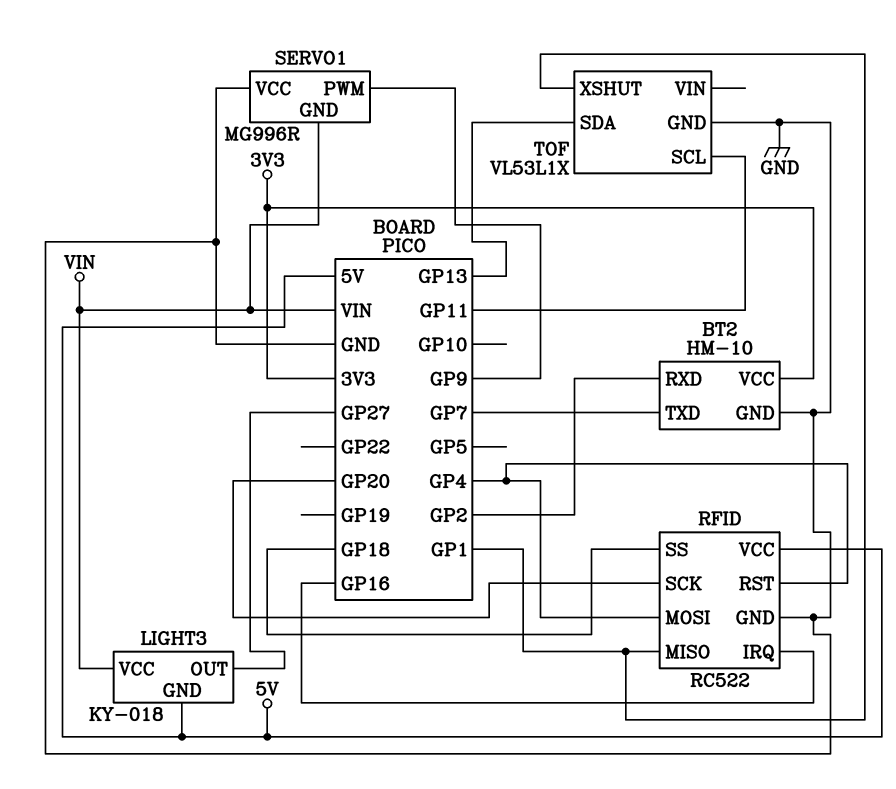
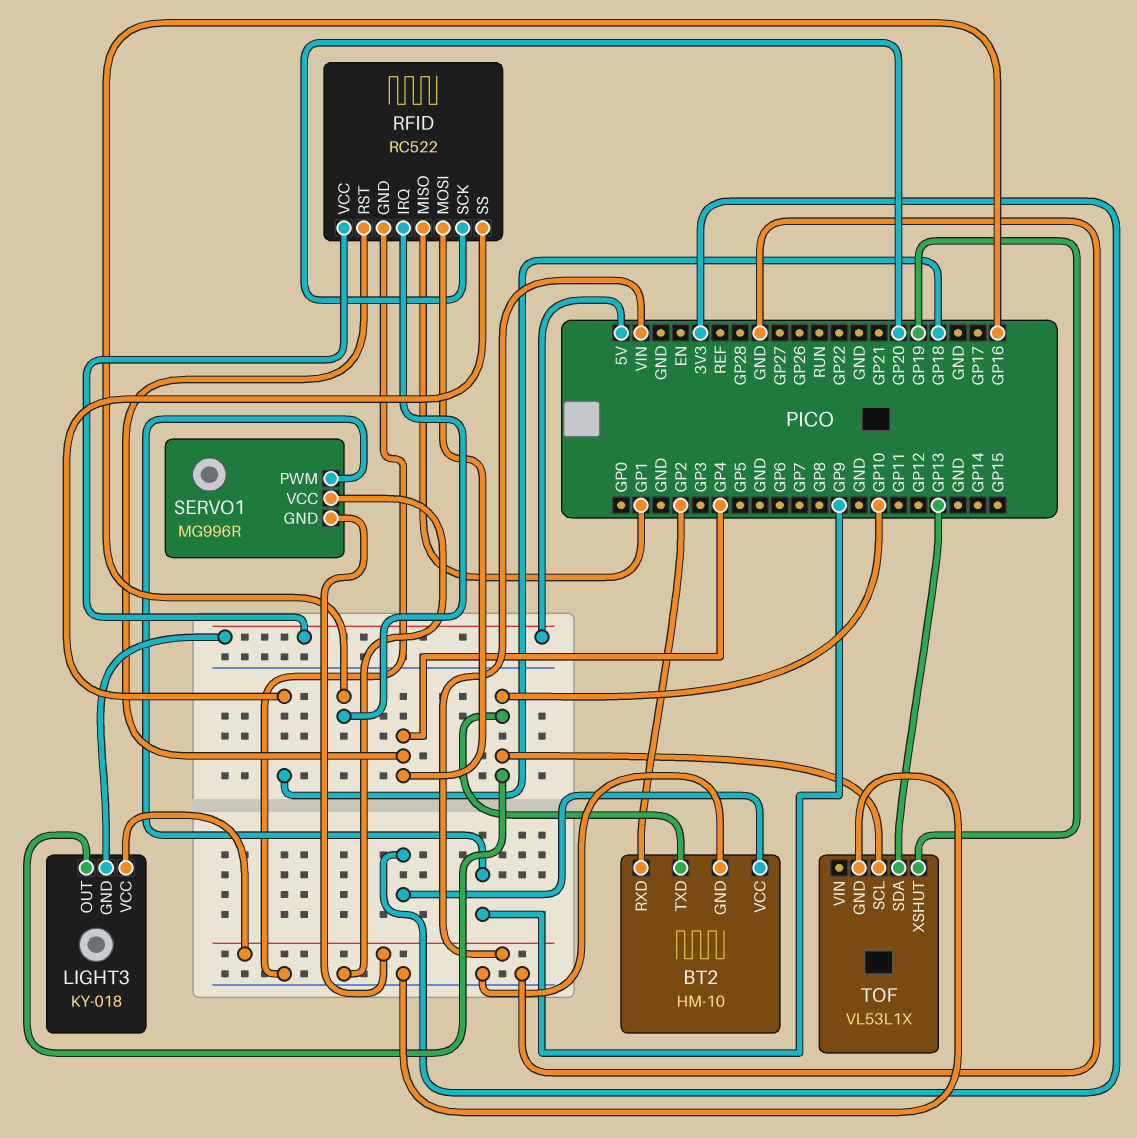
BT2 pin TXD: GP7 -> GP10
LIGHT3 pin OUT: GP27 -> GP10
TOF pin SCL: GP11 -> GP10
TOF pin XSHUT: GP1 -> GP19

